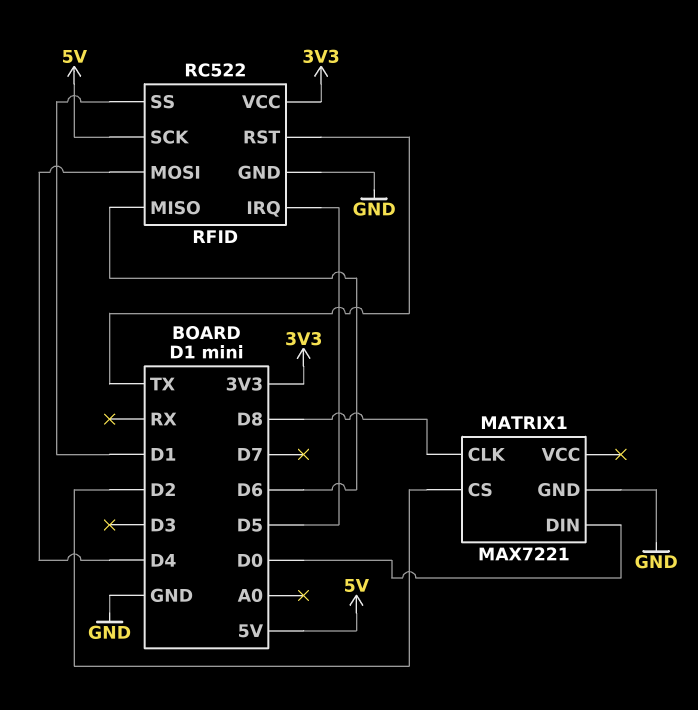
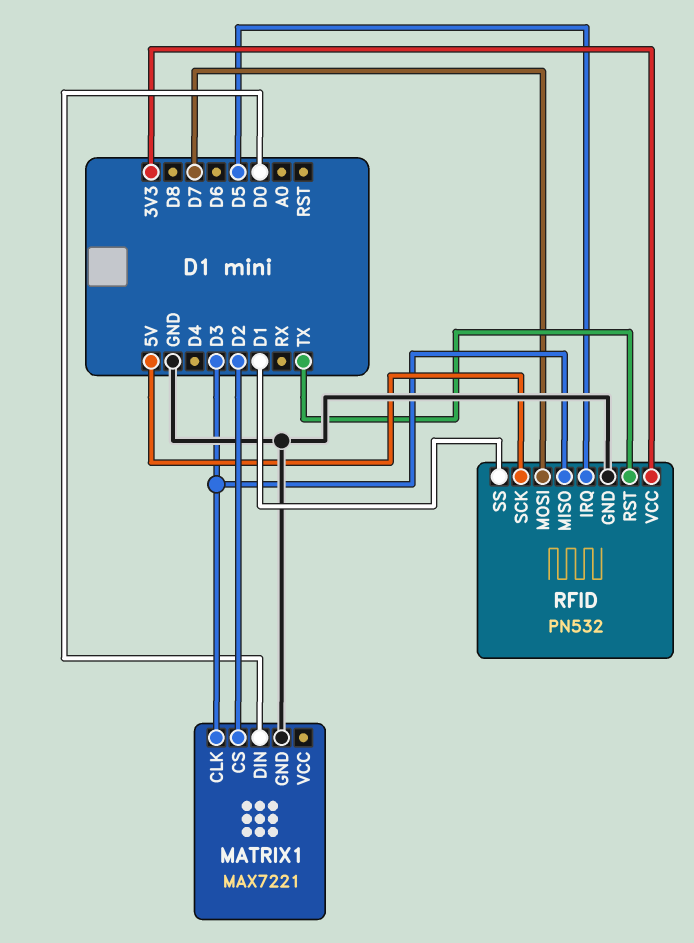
MATRIX1 pin CLK: D8 -> D3
RFID: RC522 -> PN532
RFID pin MISO: D6 -> D3
RFID pin MOSI: D4 -> D7

